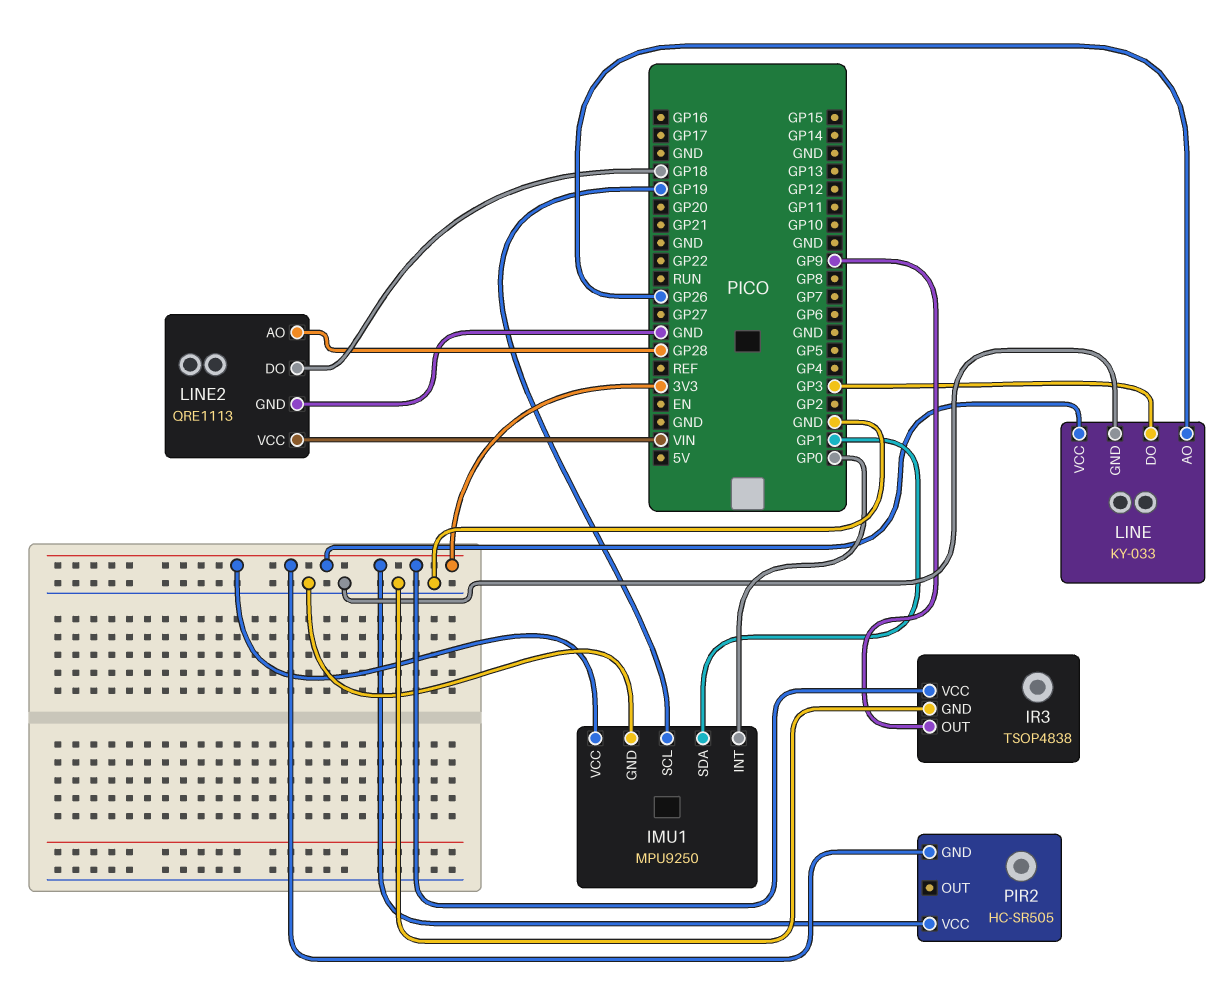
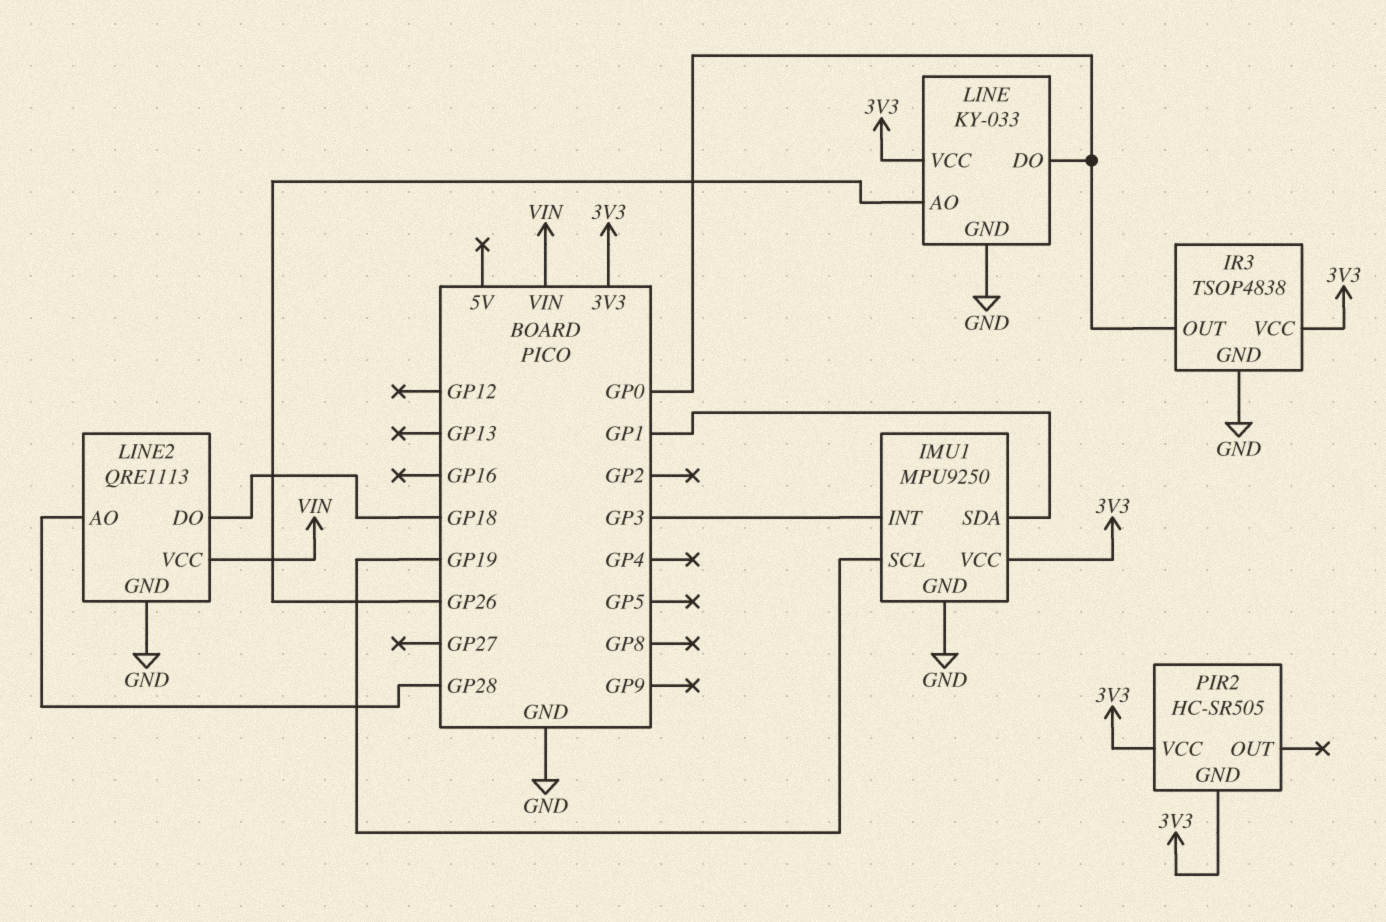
IMU1 pin INT: GP0 -> GP3
IR3 pin OUT: GP9 -> GP0
LINE pin DO: GP3 -> GP0

